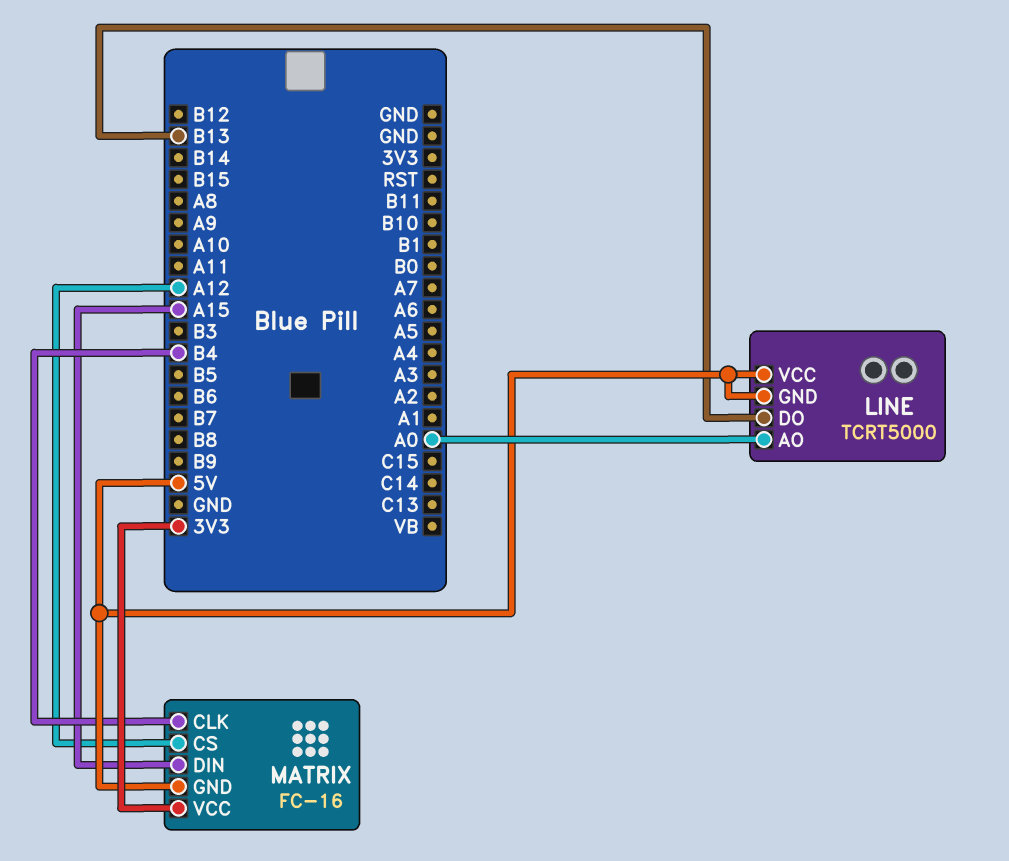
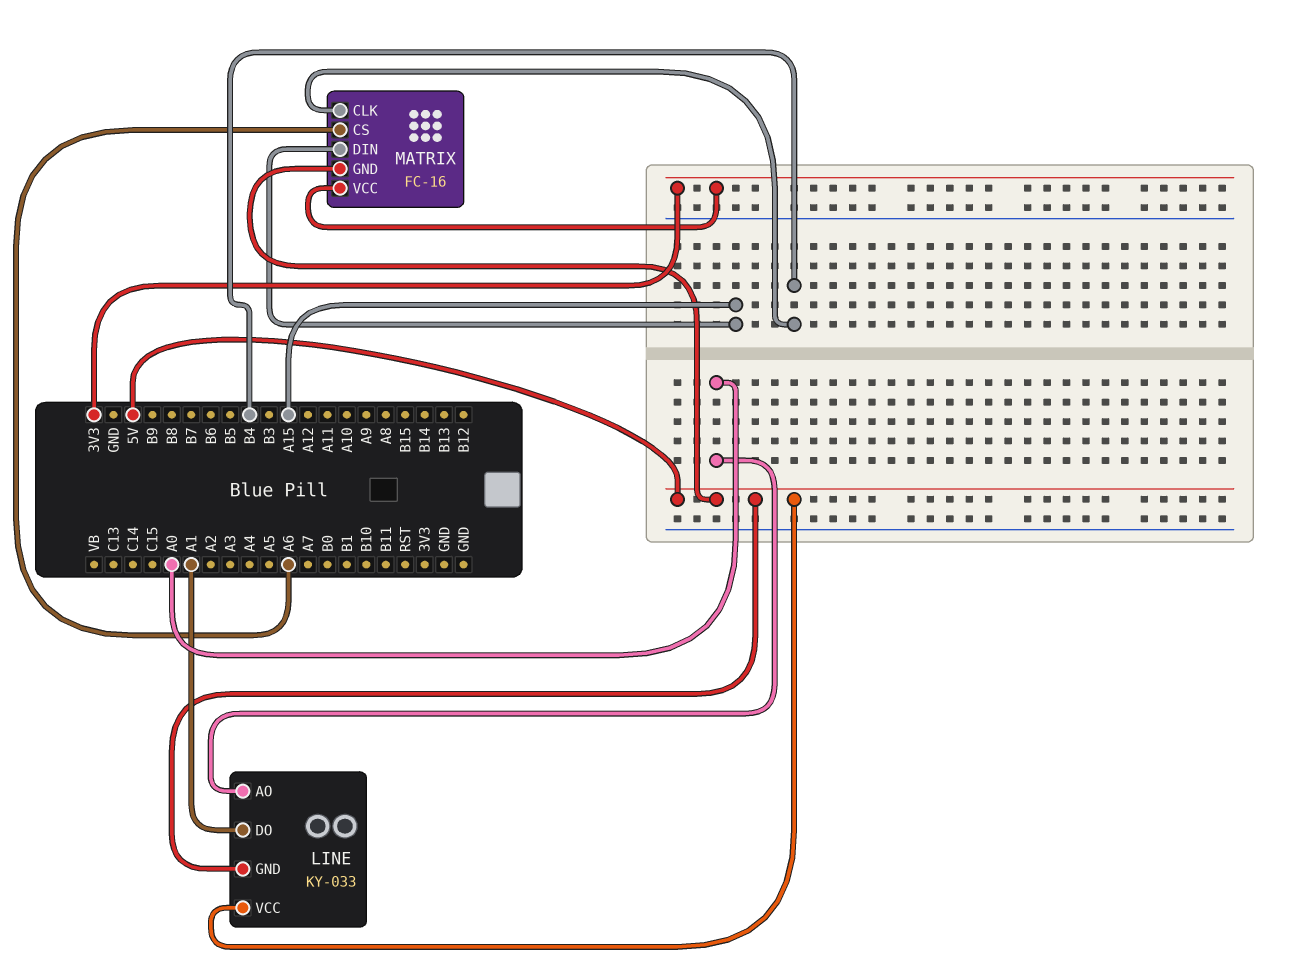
LINE: TCRT5000 -> KY-033
LINE pin DO: B13 -> A1
MATRIX pin CS: A12 -> A6

